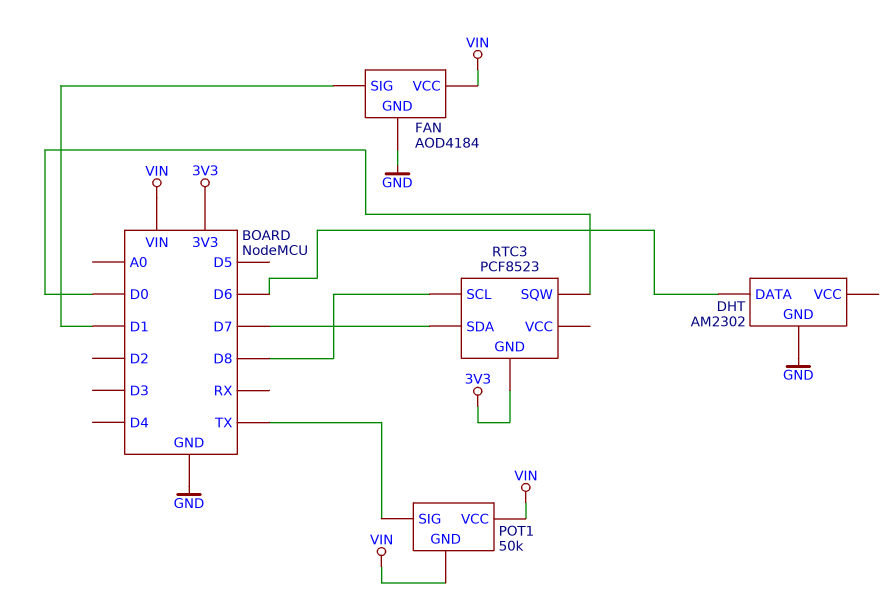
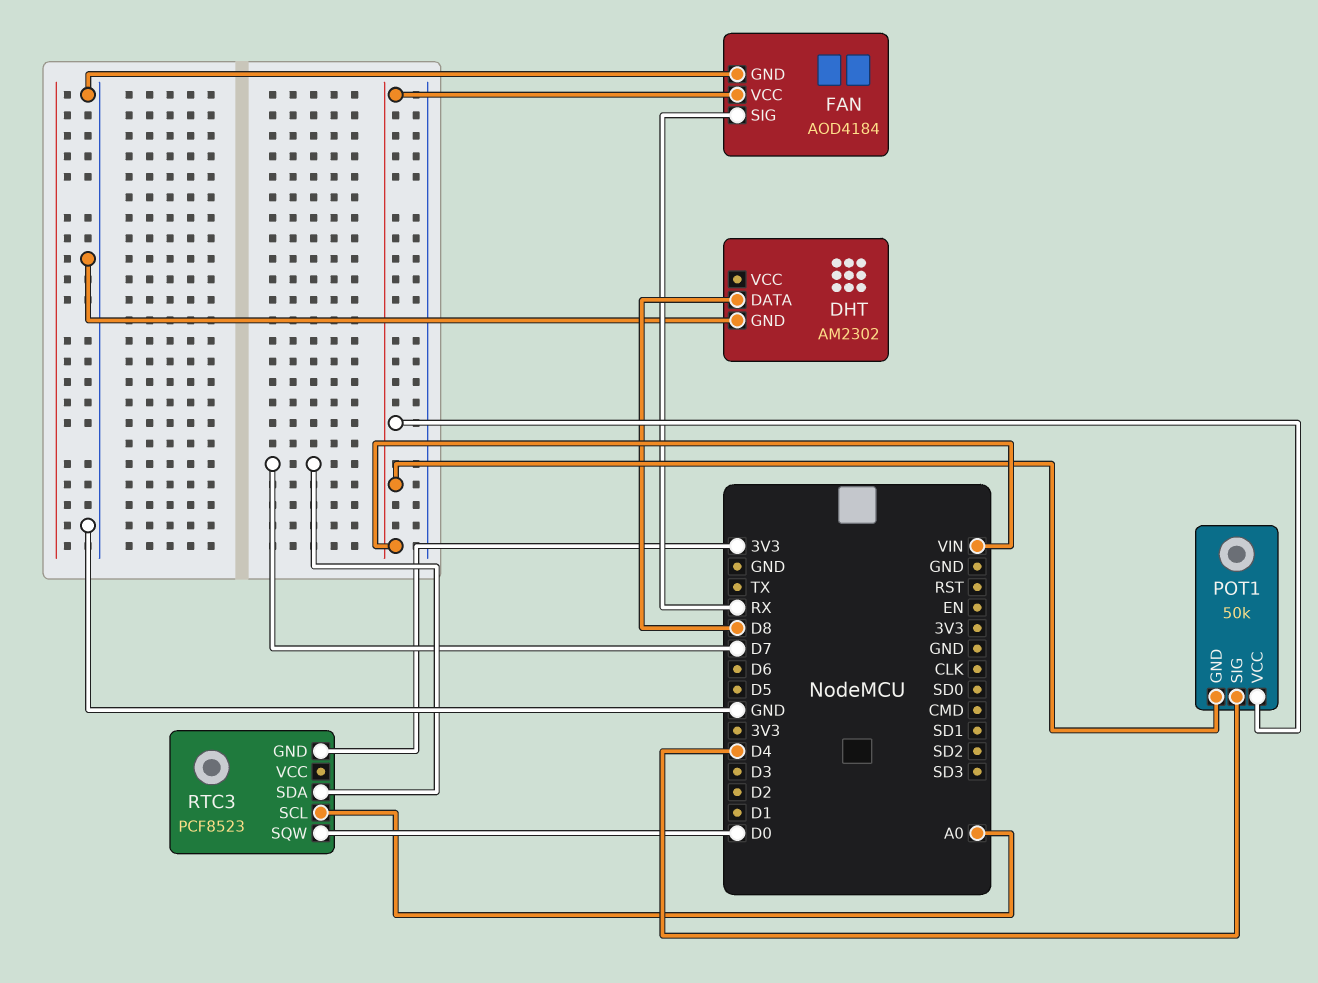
DHT pin DATA: D6 -> D8
FAN pin SIG: D1 -> RX
POT1 pin SIG: TX -> D4
RTC3 pin SCL: D8 -> A0

